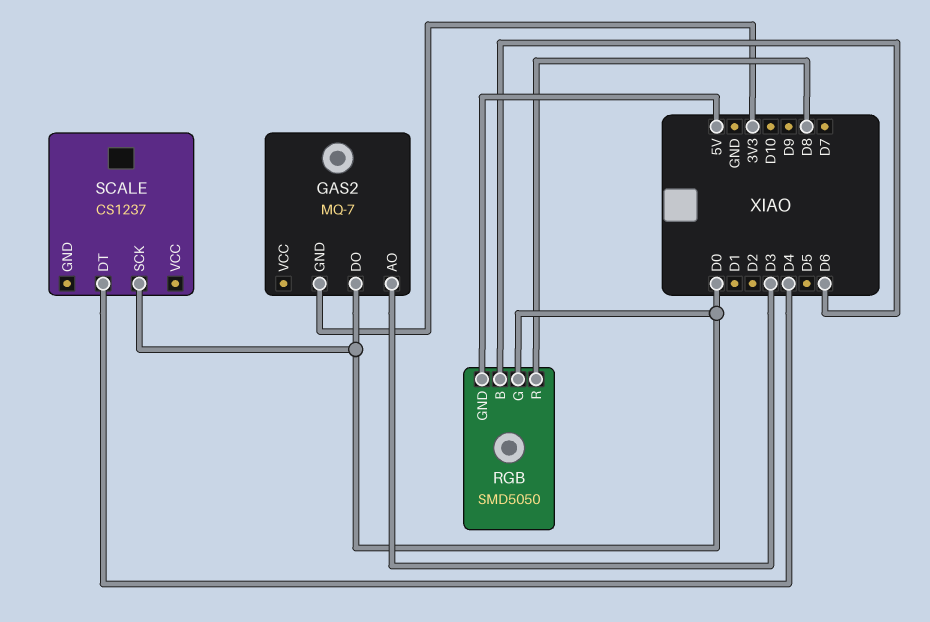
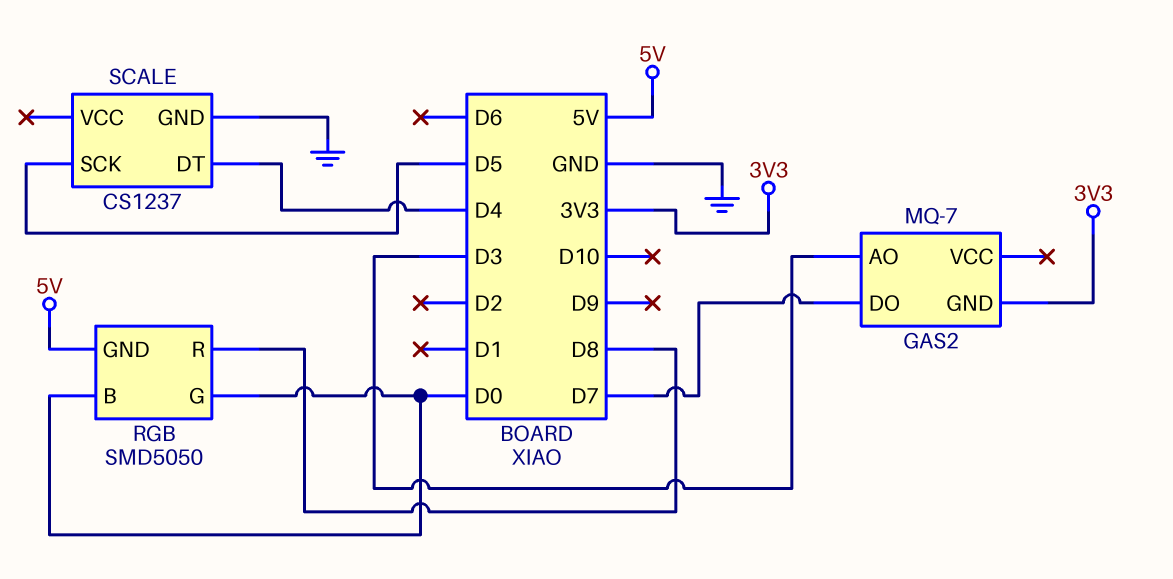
GAS2 pin DO: D0 -> D7
RGB pin B: D6 -> D0
SCALE pin GND: none -> GND
SCALE pin SCK: D0 -> D5

